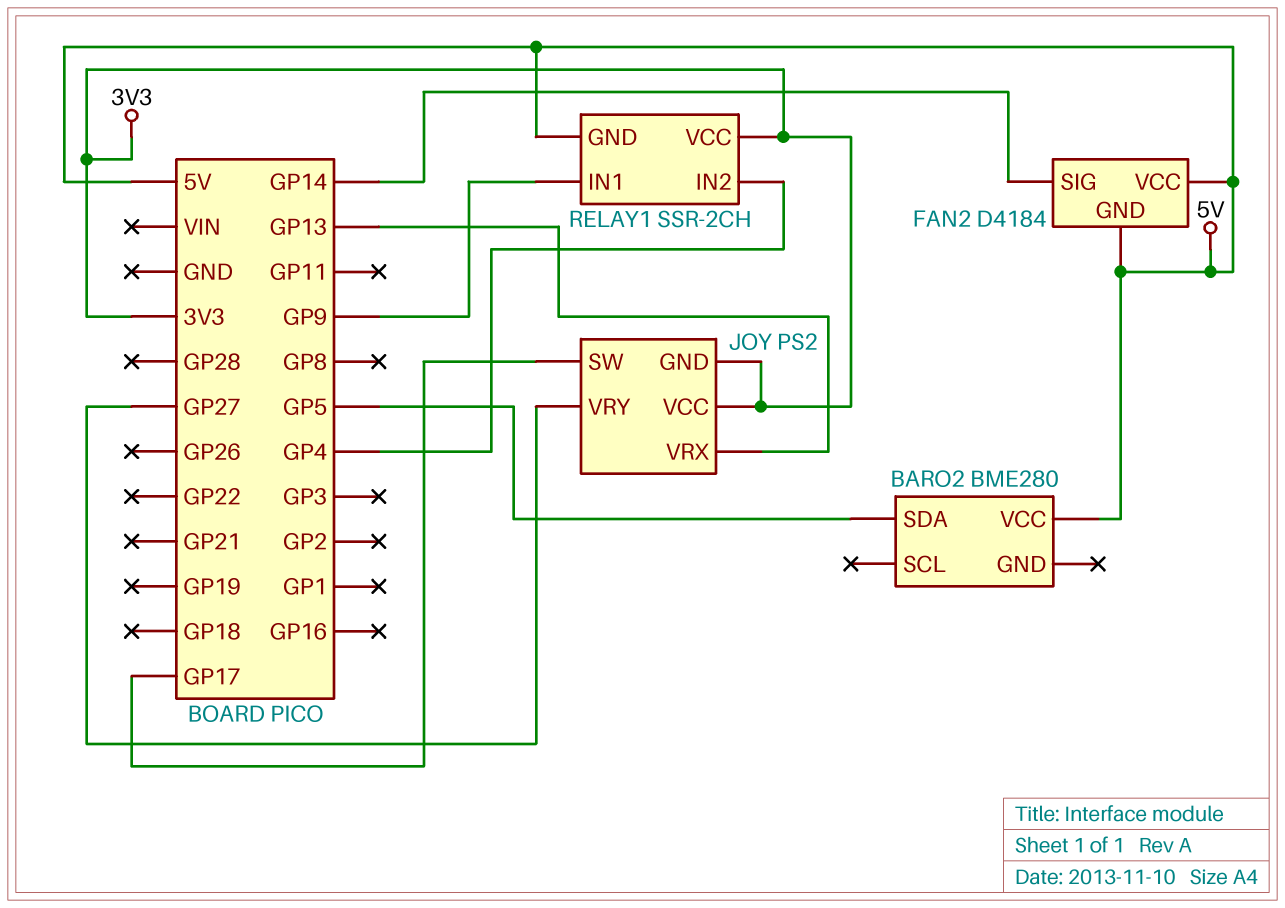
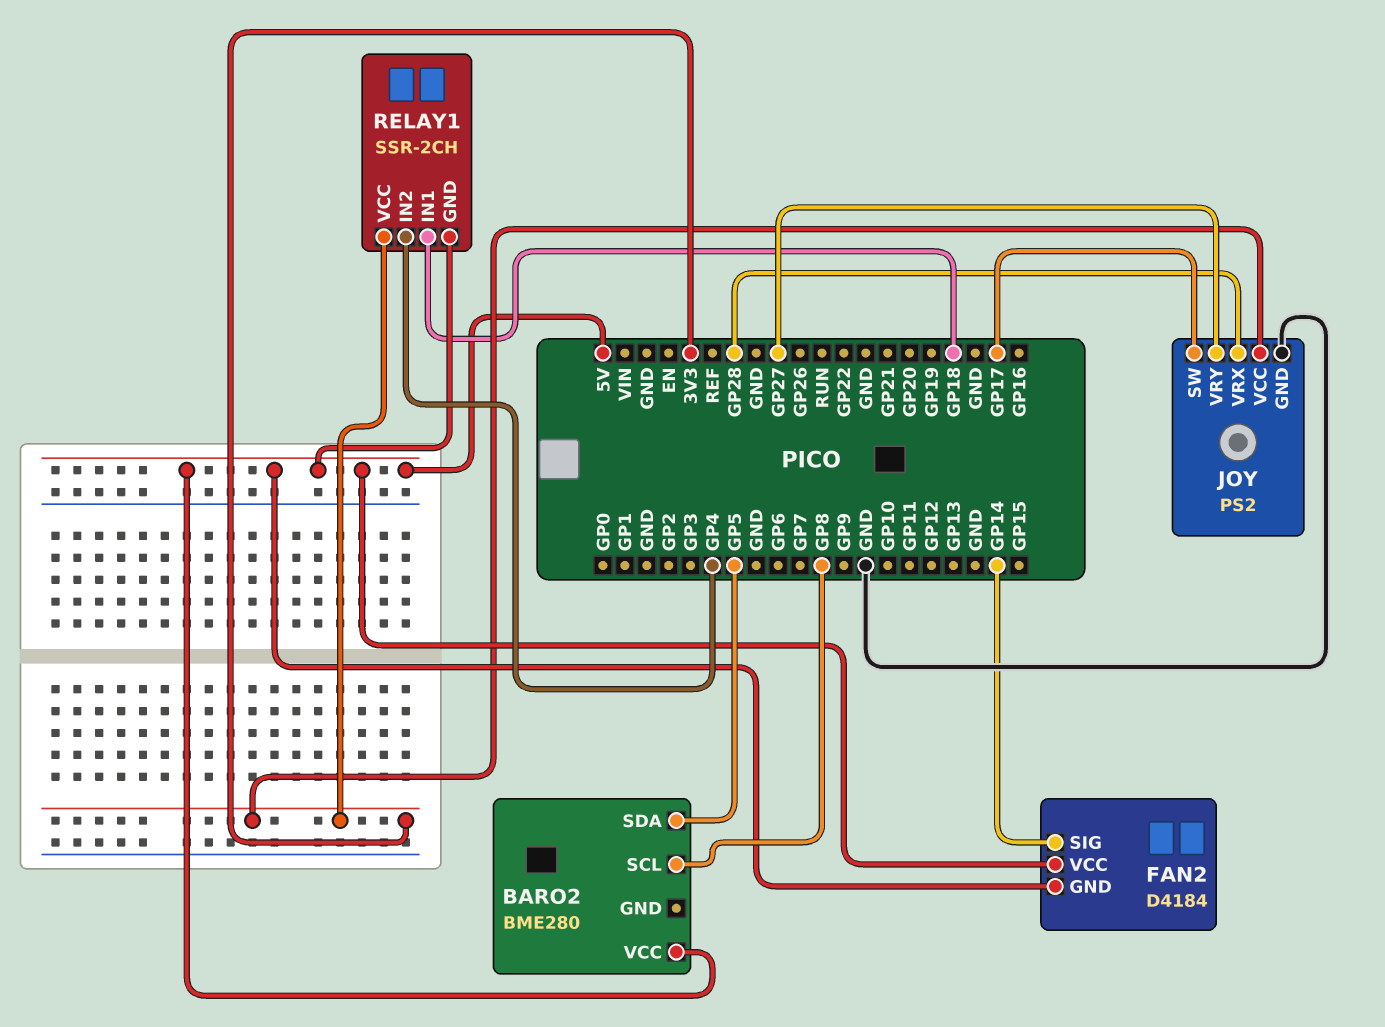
BARO2 pin SCL: none -> GP8
JOY pin GND: 3V3 -> GND
JOY pin VRX: GP13 -> GP28
RELAY1 pin IN1: GP9 -> GP18

